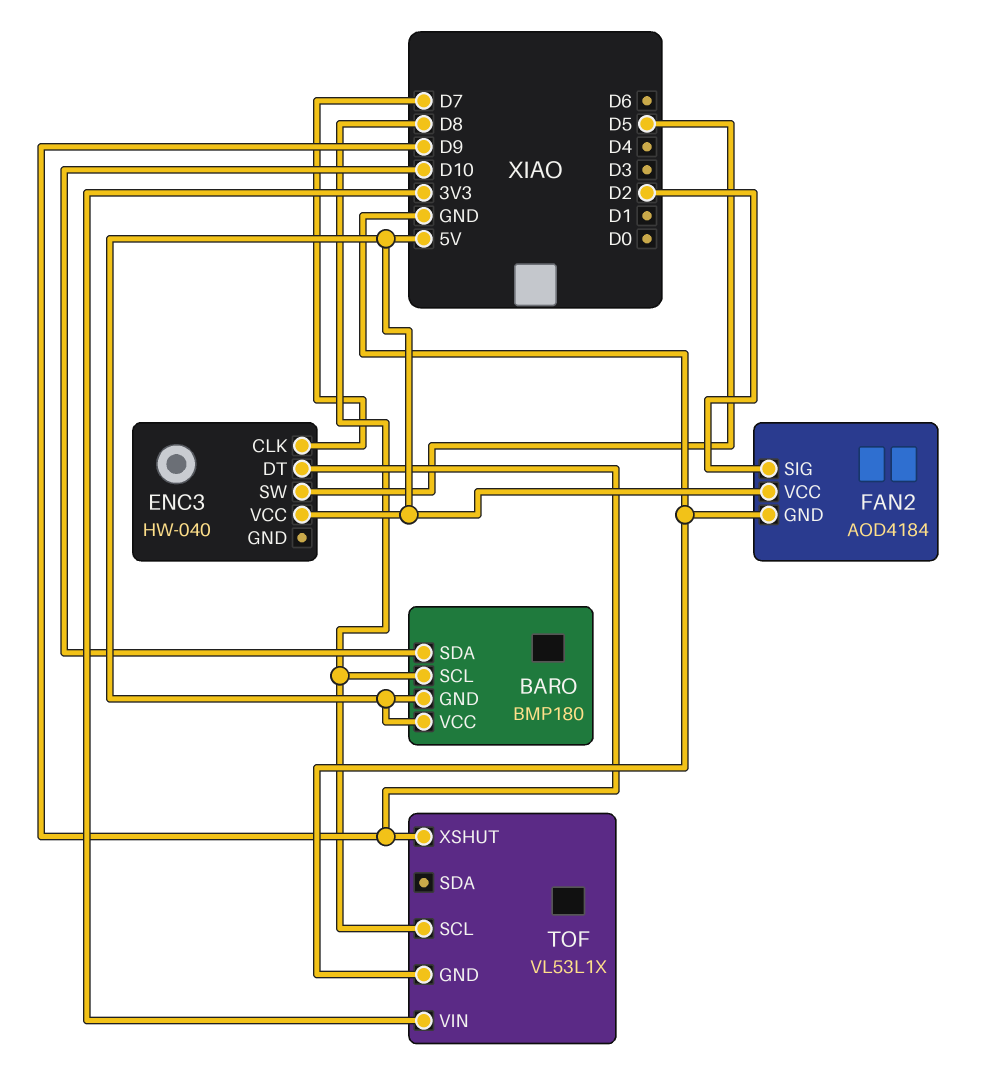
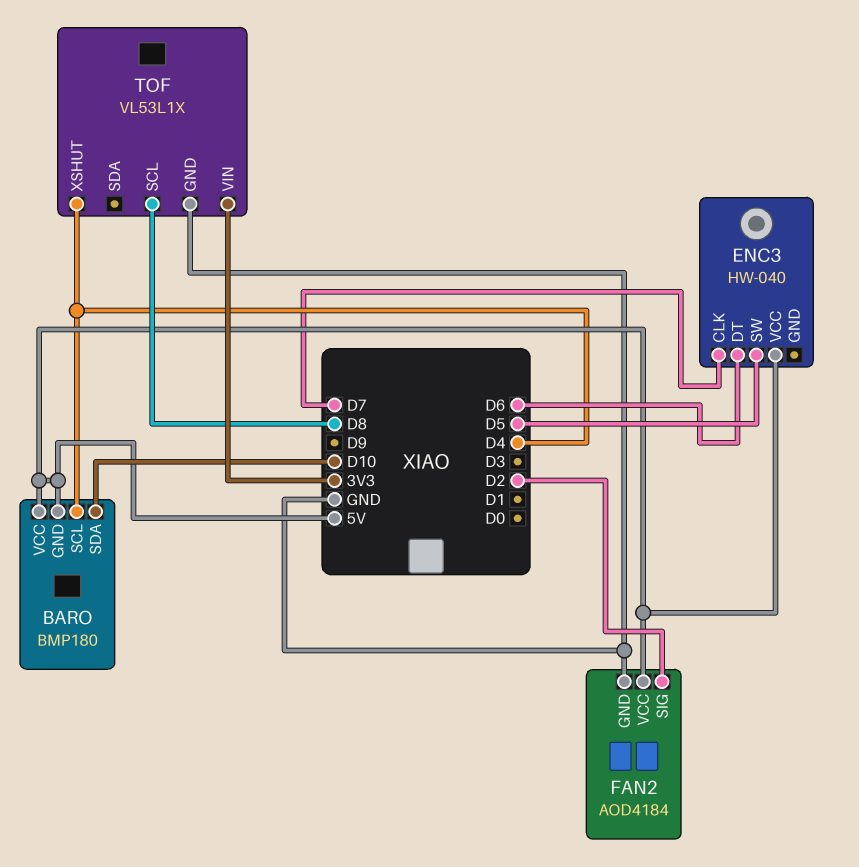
BARO pin SCL: D8 -> D4
ENC3 pin DT: D9 -> D6
TOF pin XSHUT: D9 -> D4

